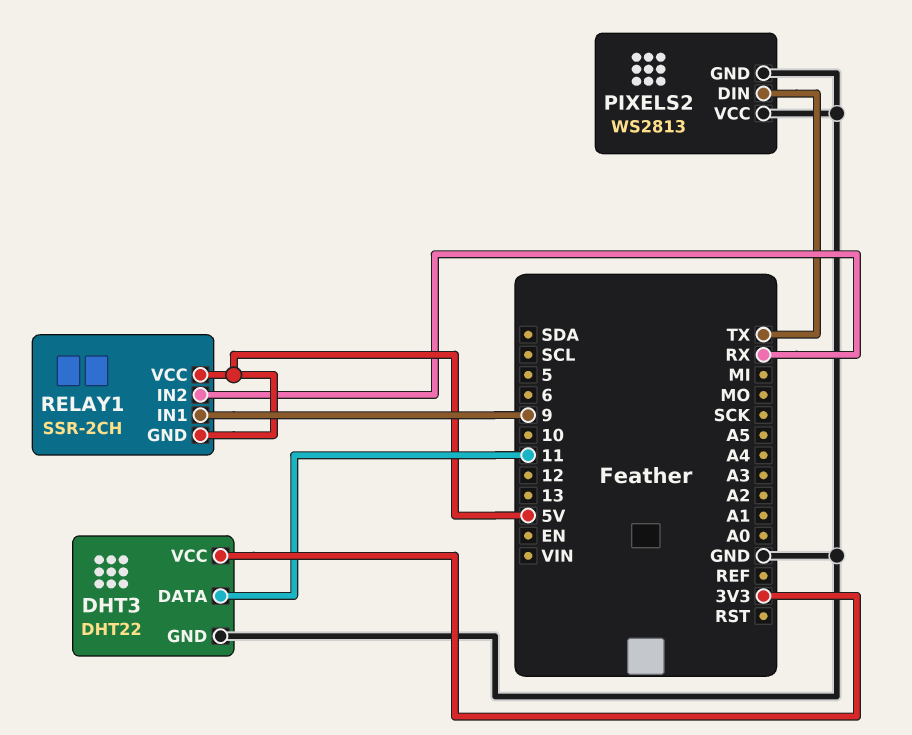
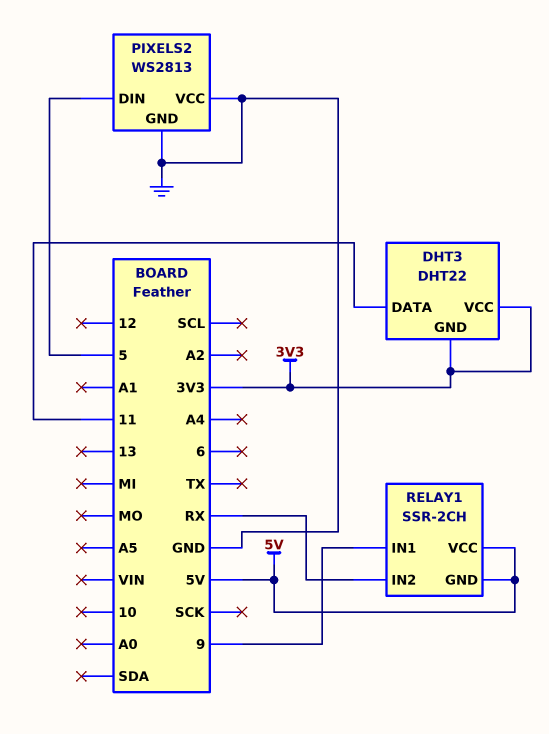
DHT3 pin GND: GND -> 3V3
PIXELS2 pin DIN: TX -> 5

